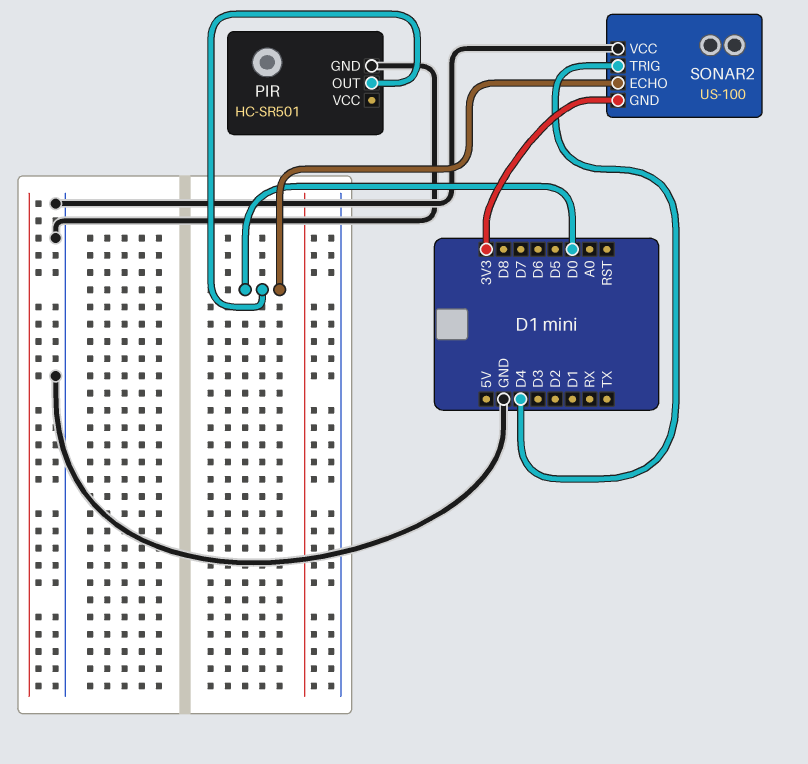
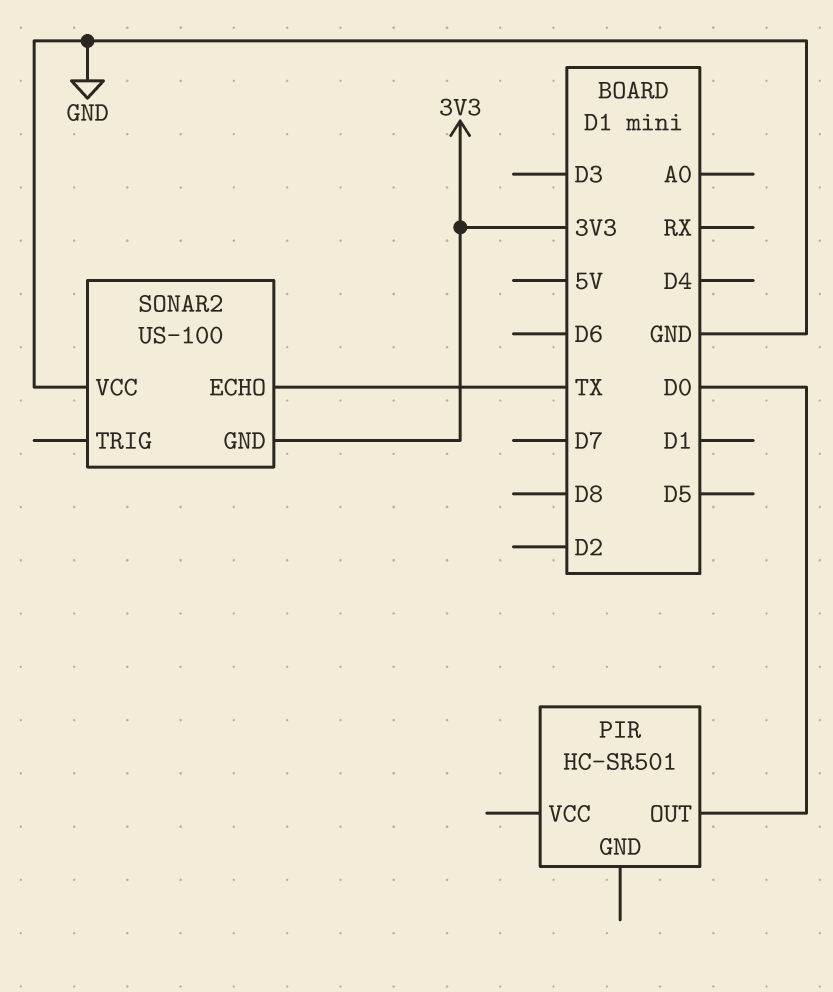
PIR pin GND: GND -> none
SONAR2 pin ECHO: D0 -> TX
SONAR2 pin TRIG: D4 -> none

